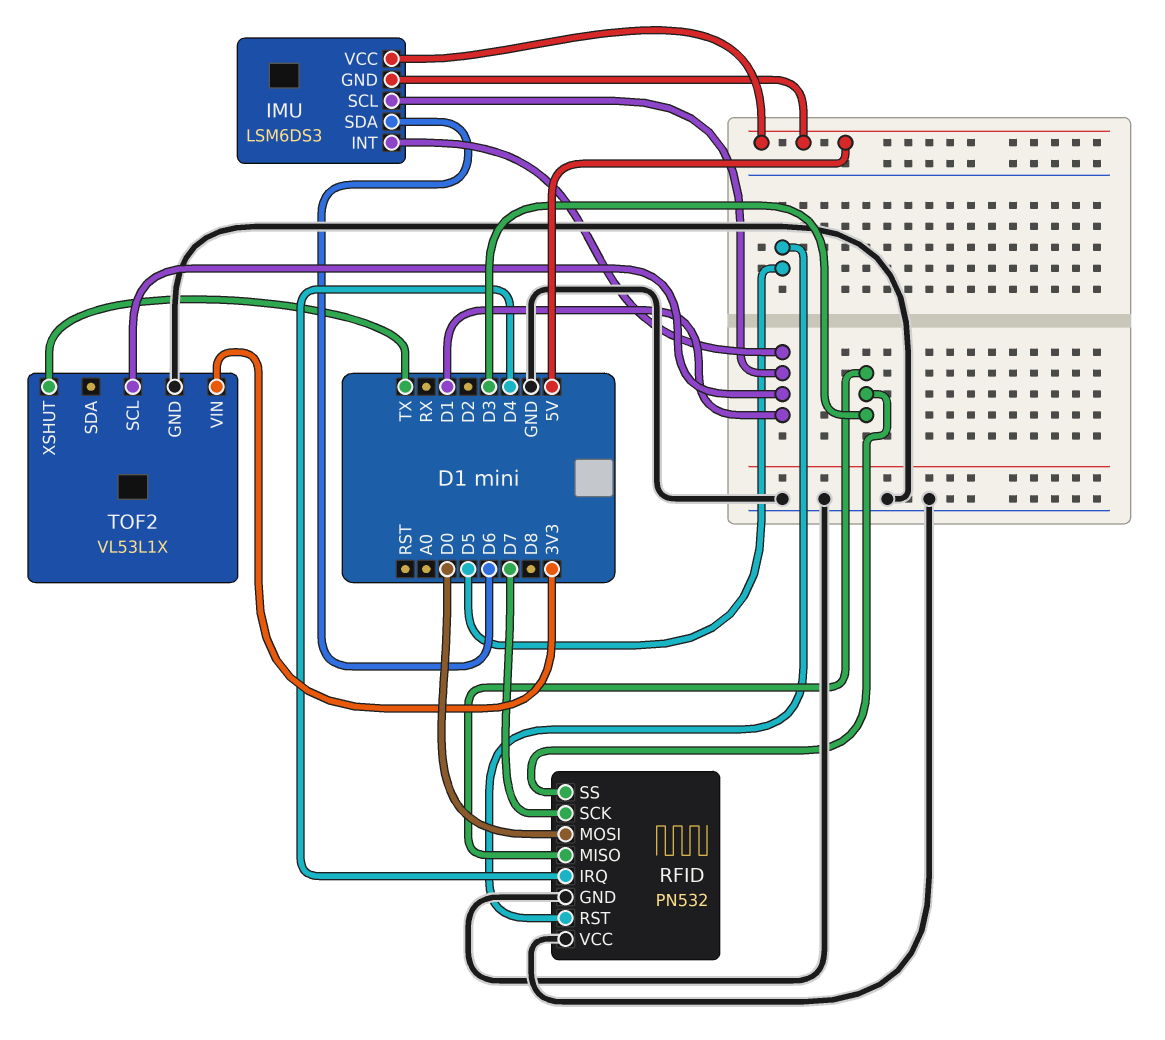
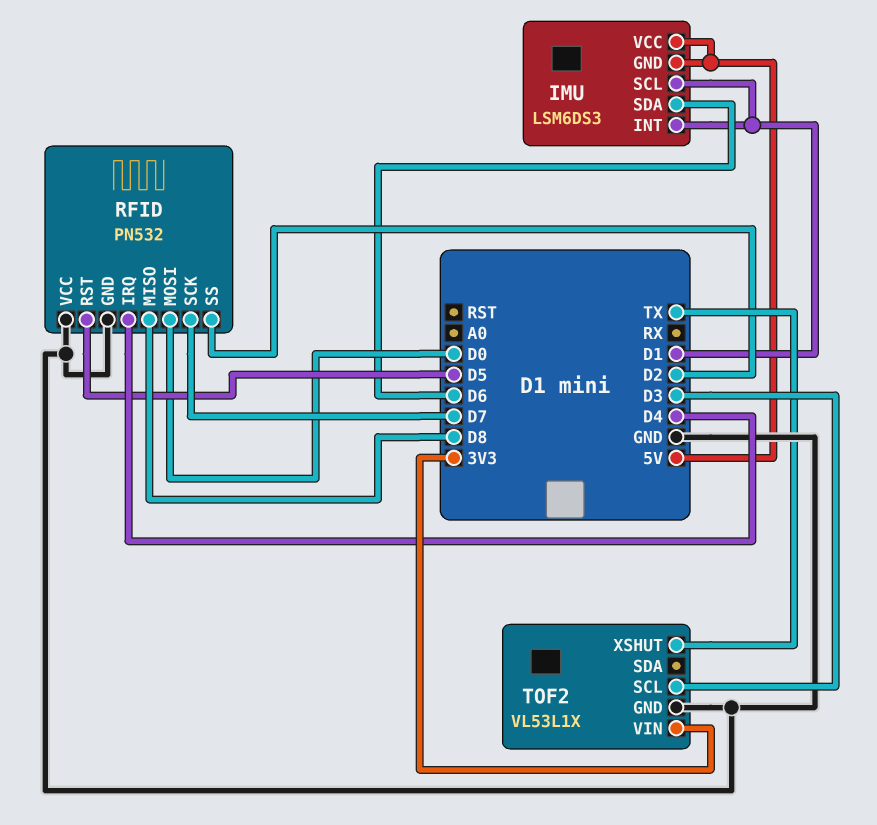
RFID pin MISO: D3 -> D8
RFID pin SS: D3 -> D2
TOF2 pin SCL: D1 -> D3

